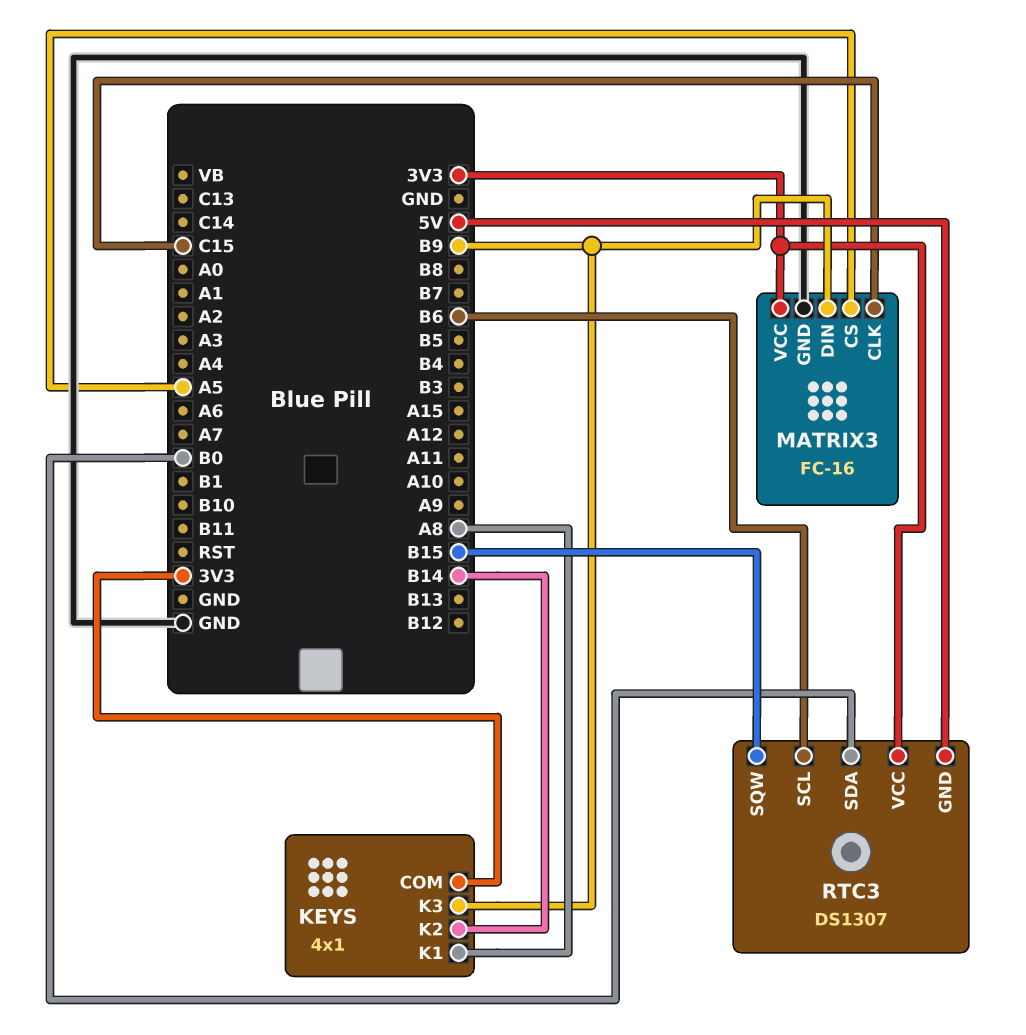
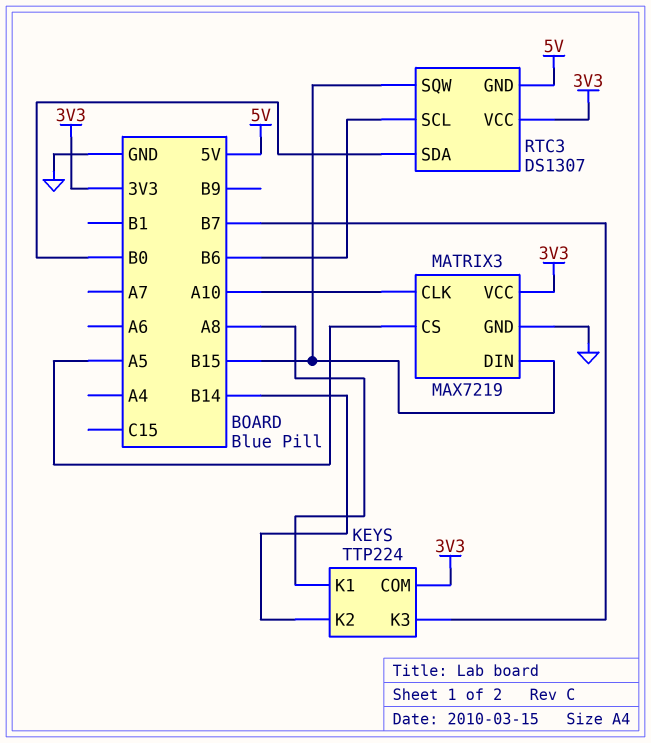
KEYS: 4x1 -> TTP224
KEYS pin K3: B9 -> B7
MATRIX3: FC-16 -> MAX7219
MATRIX3 pin CLK: C15 -> A10
MATRIX3 pin DIN: B9 -> B15

